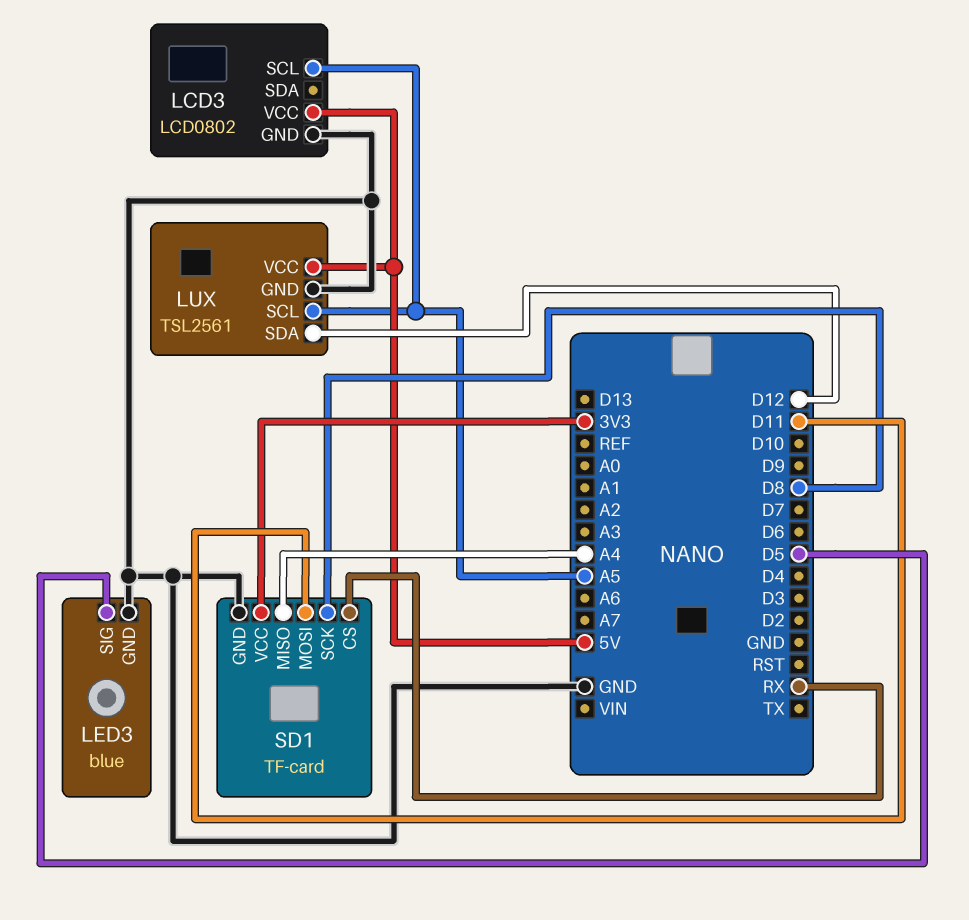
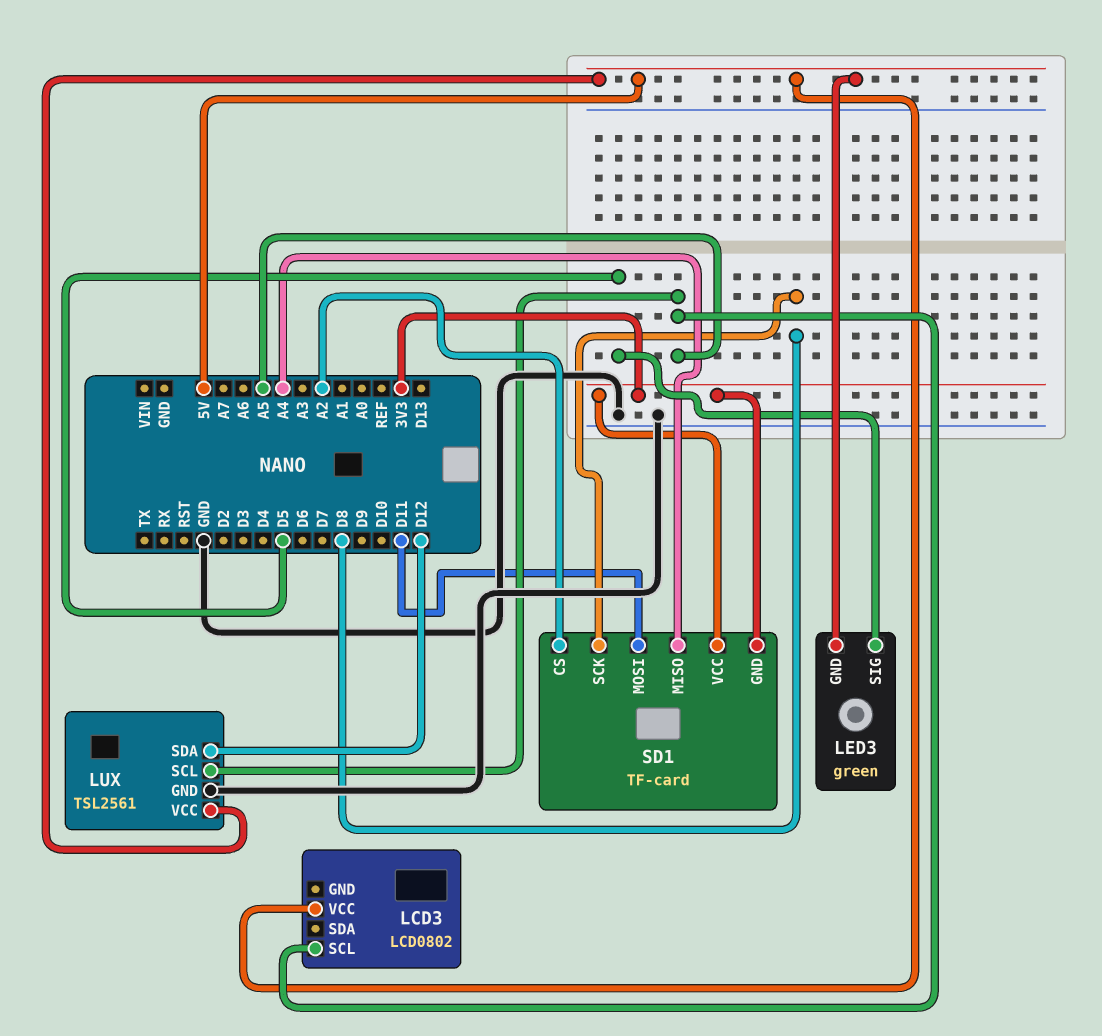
LCD3 pin GND: GND -> none
LED3: blue -> green
LED3 pin GND: GND -> 5V
SD1 pin CS: RX -> A2
SD1 pin GND: GND -> 3V3

